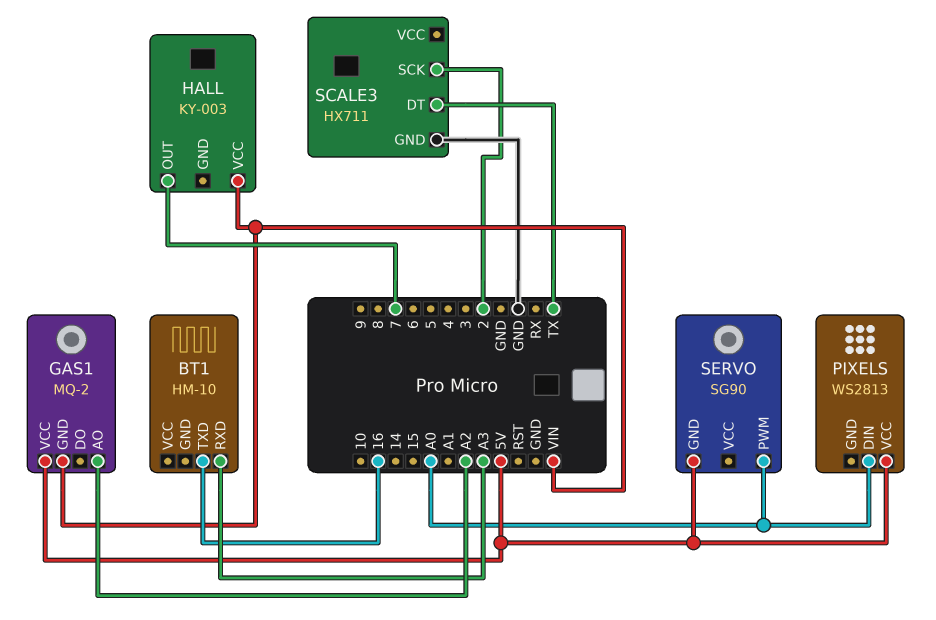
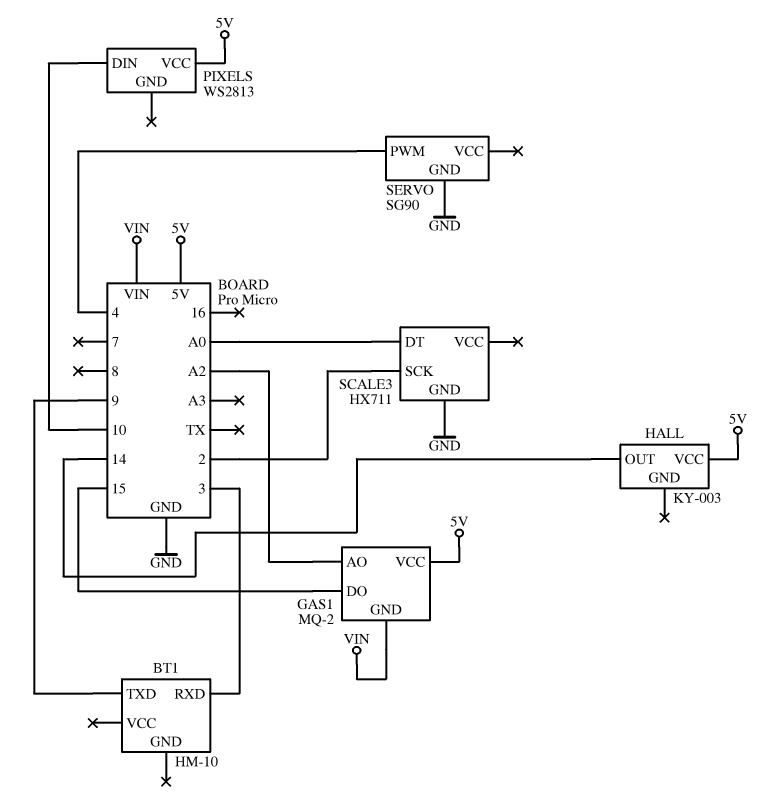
BT1 pin RXD: A3 -> 3
BT1 pin TXD: 16 -> 9
GAS1 pin DO: none -> 15
HALL pin OUT: 7 -> 14
HALL pin VCC: VIN -> 5V
PIXELS pin DIN: A0 -> 10
SCALE3 pin DT: TX -> A0
SERVO pin GND: 5V -> GND
SERVO pin PWM: A0 -> 4

